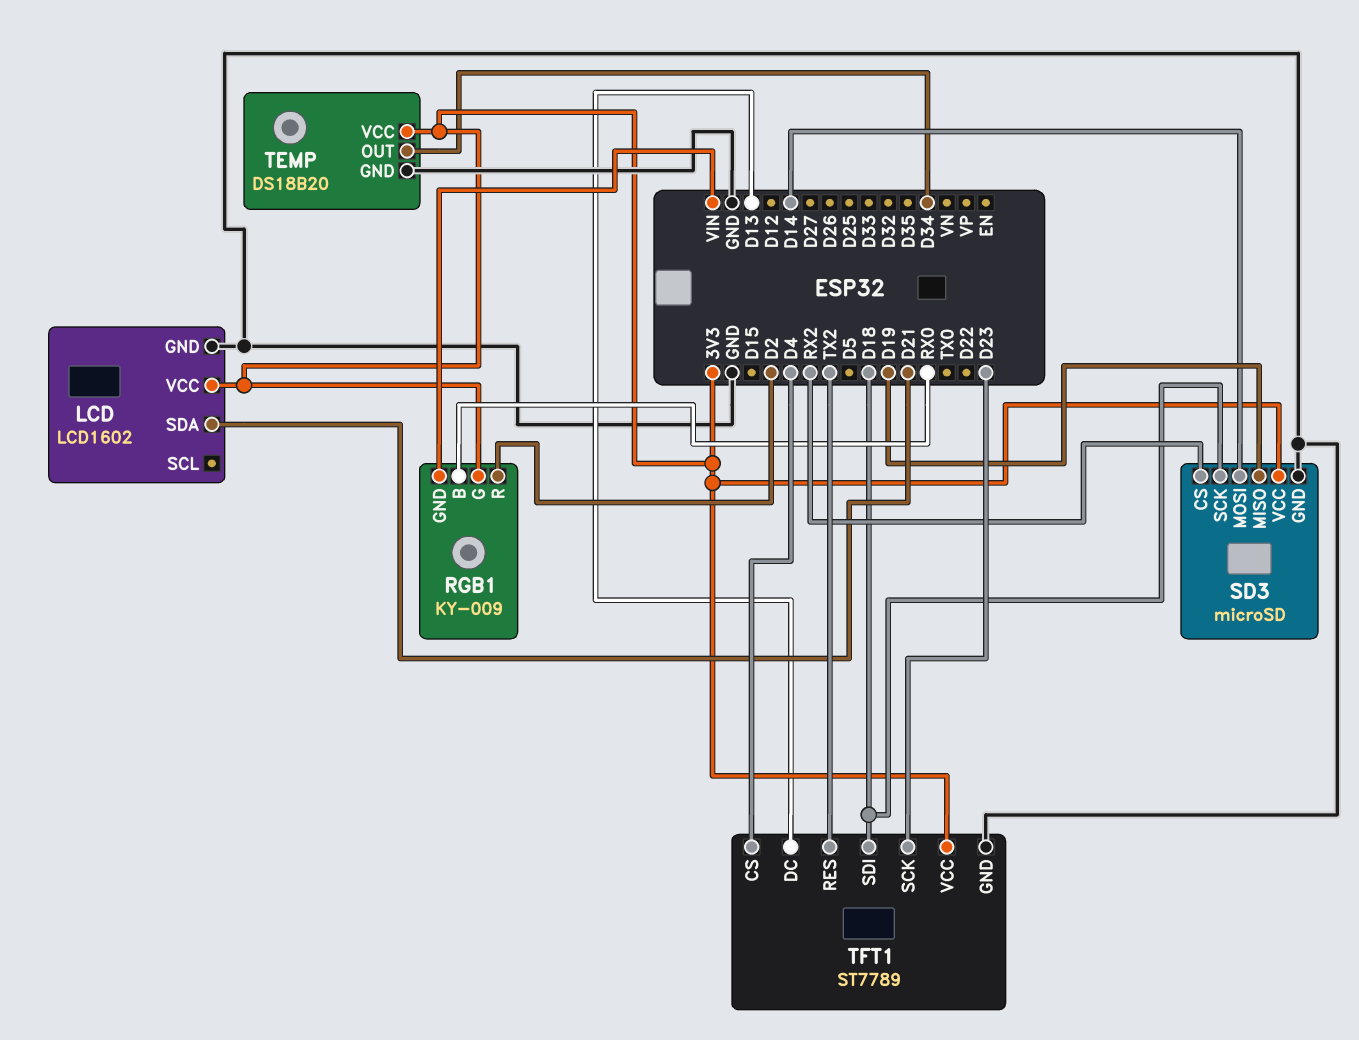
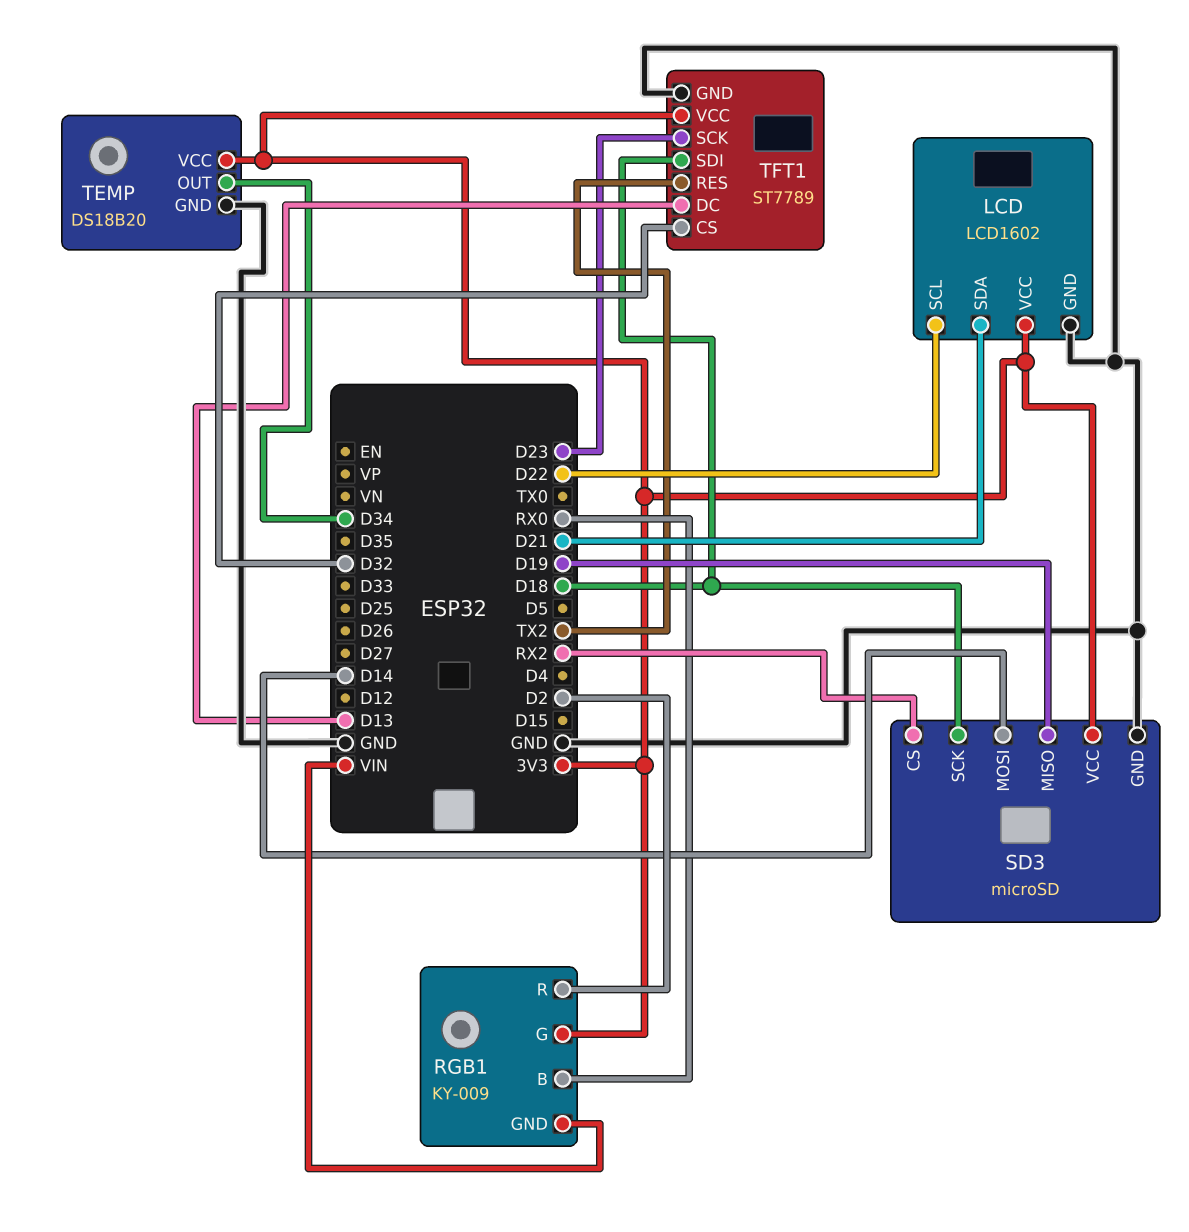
LCD pin SCL: none -> D22
TFT1 pin CS: D4 -> D32

